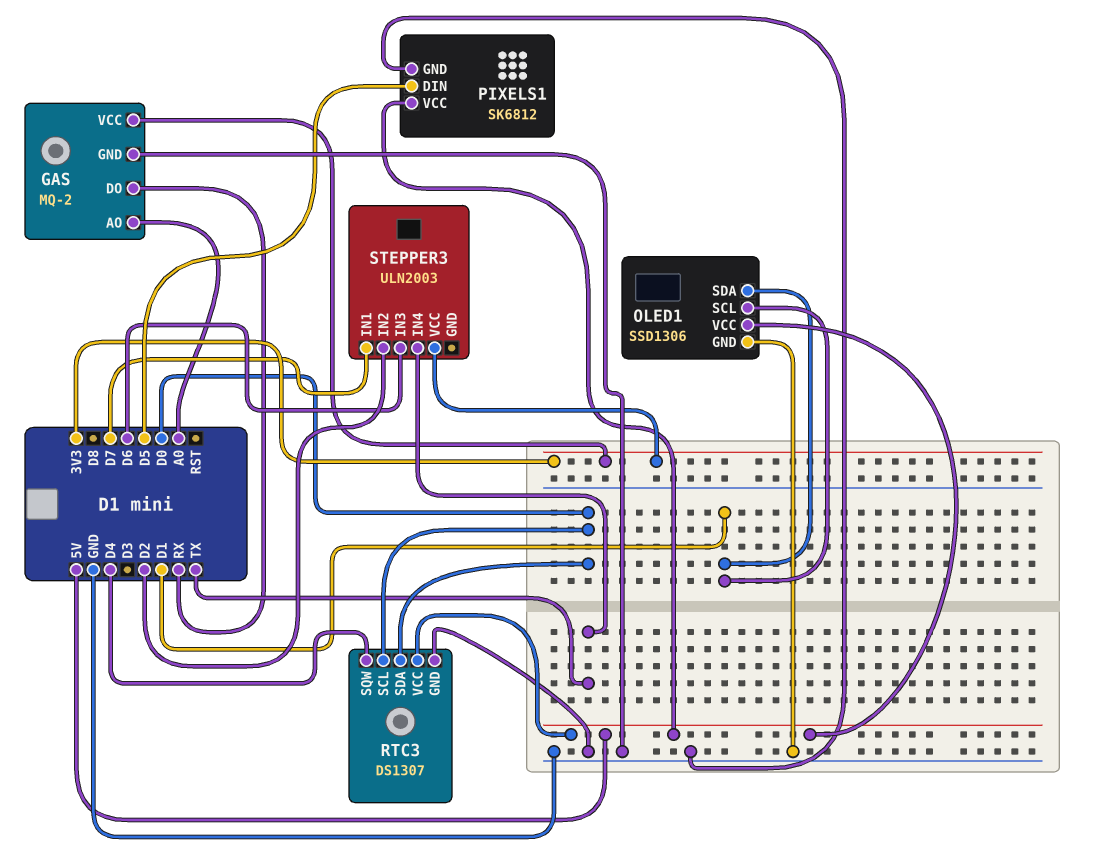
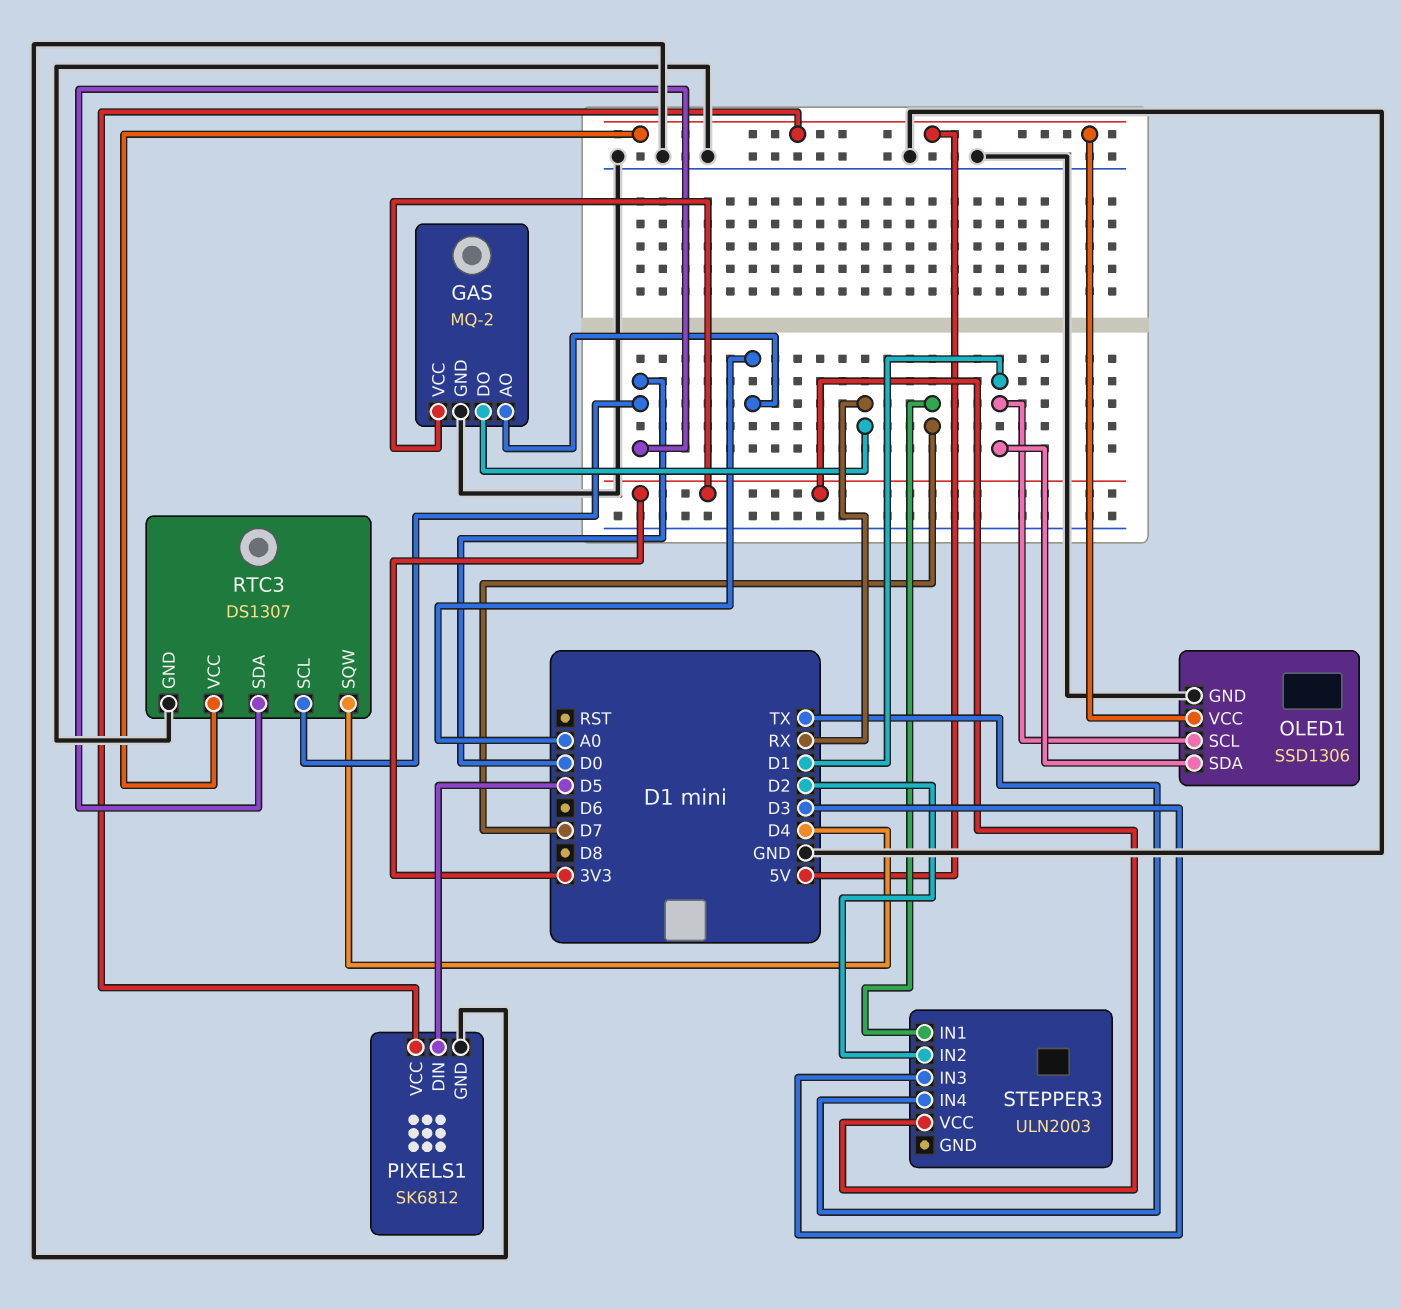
STEPPER3 pin IN3: D6 -> D3

